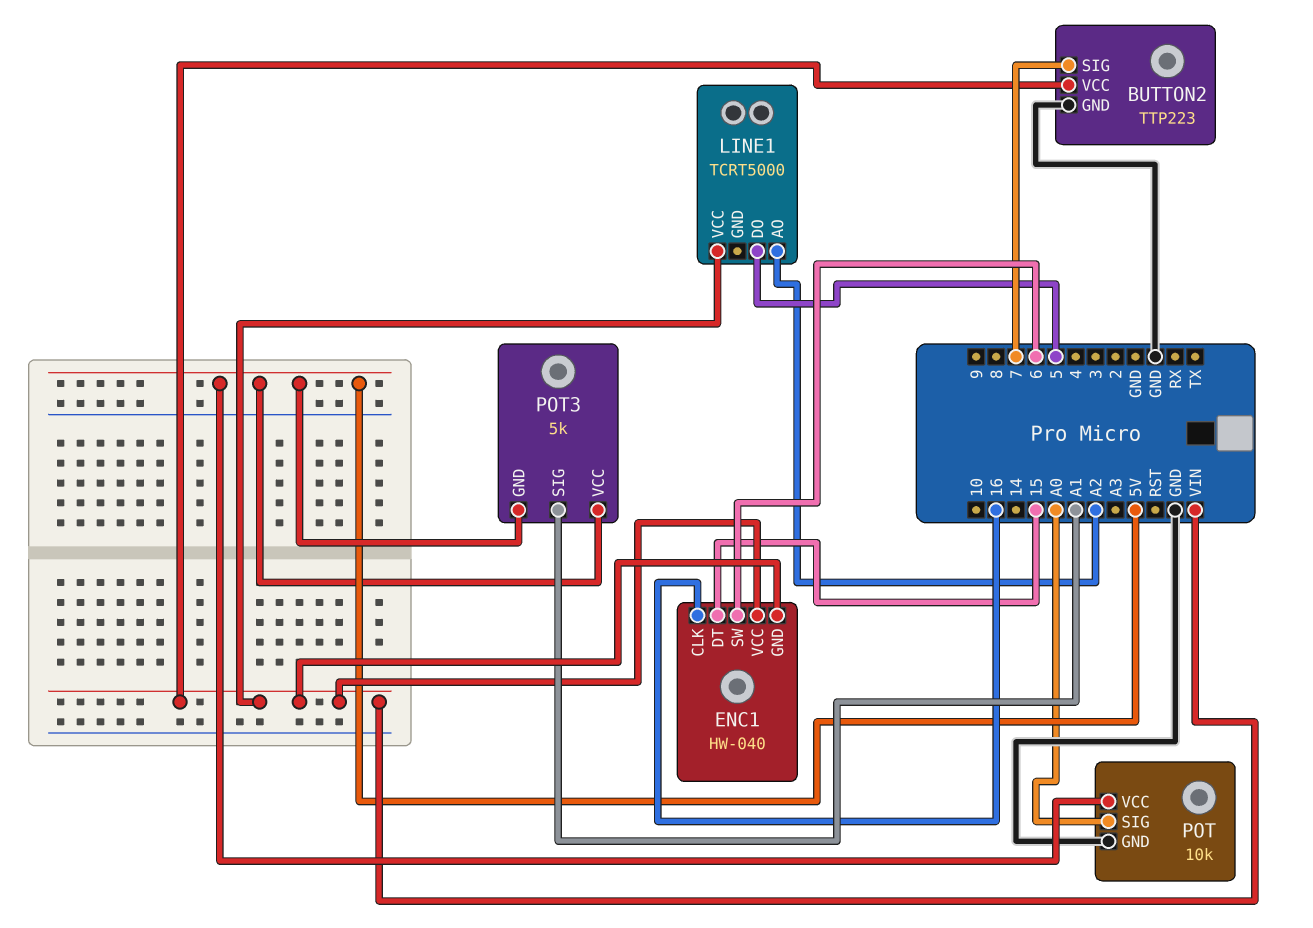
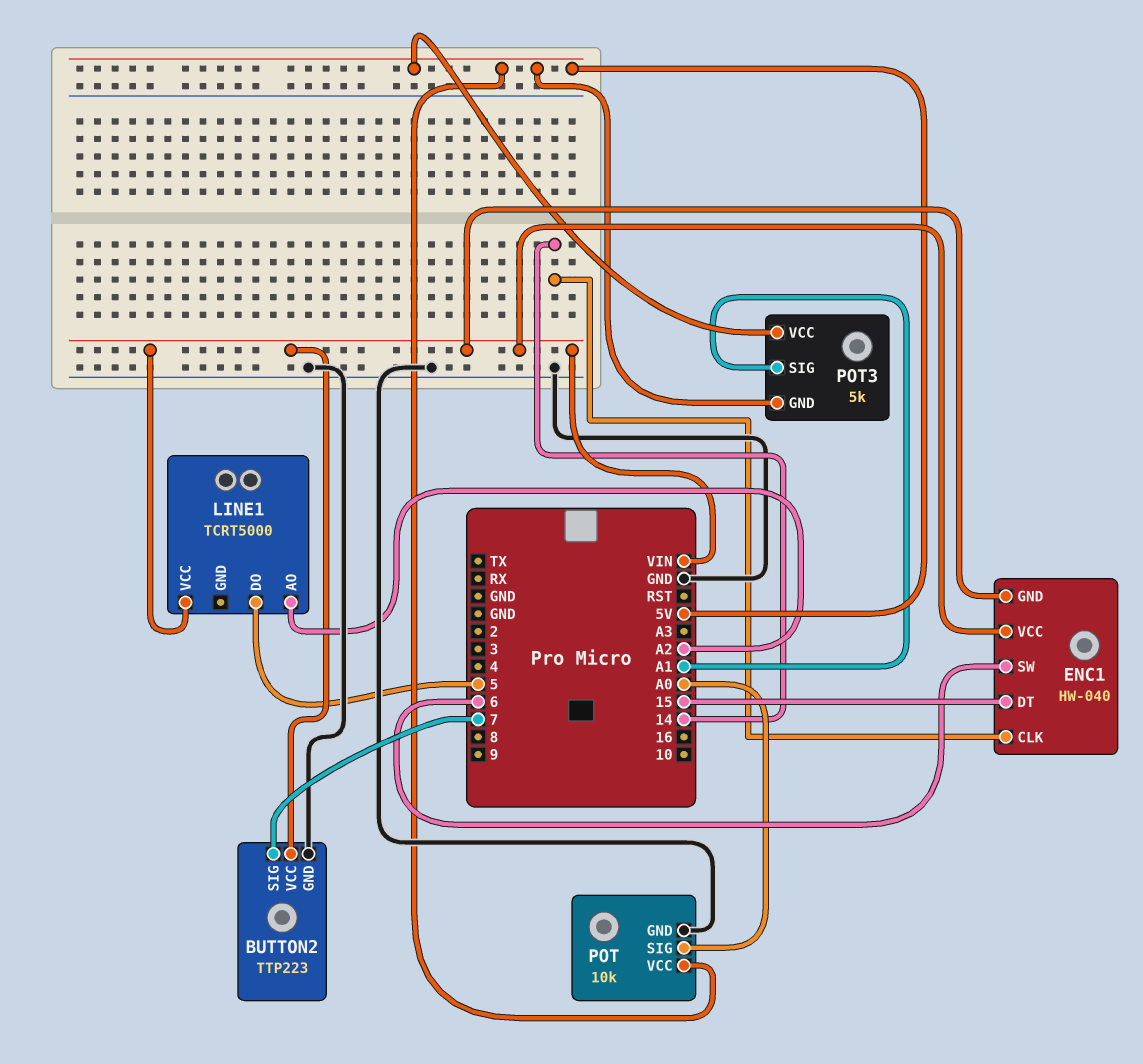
ENC1 pin CLK: 16 -> 14

